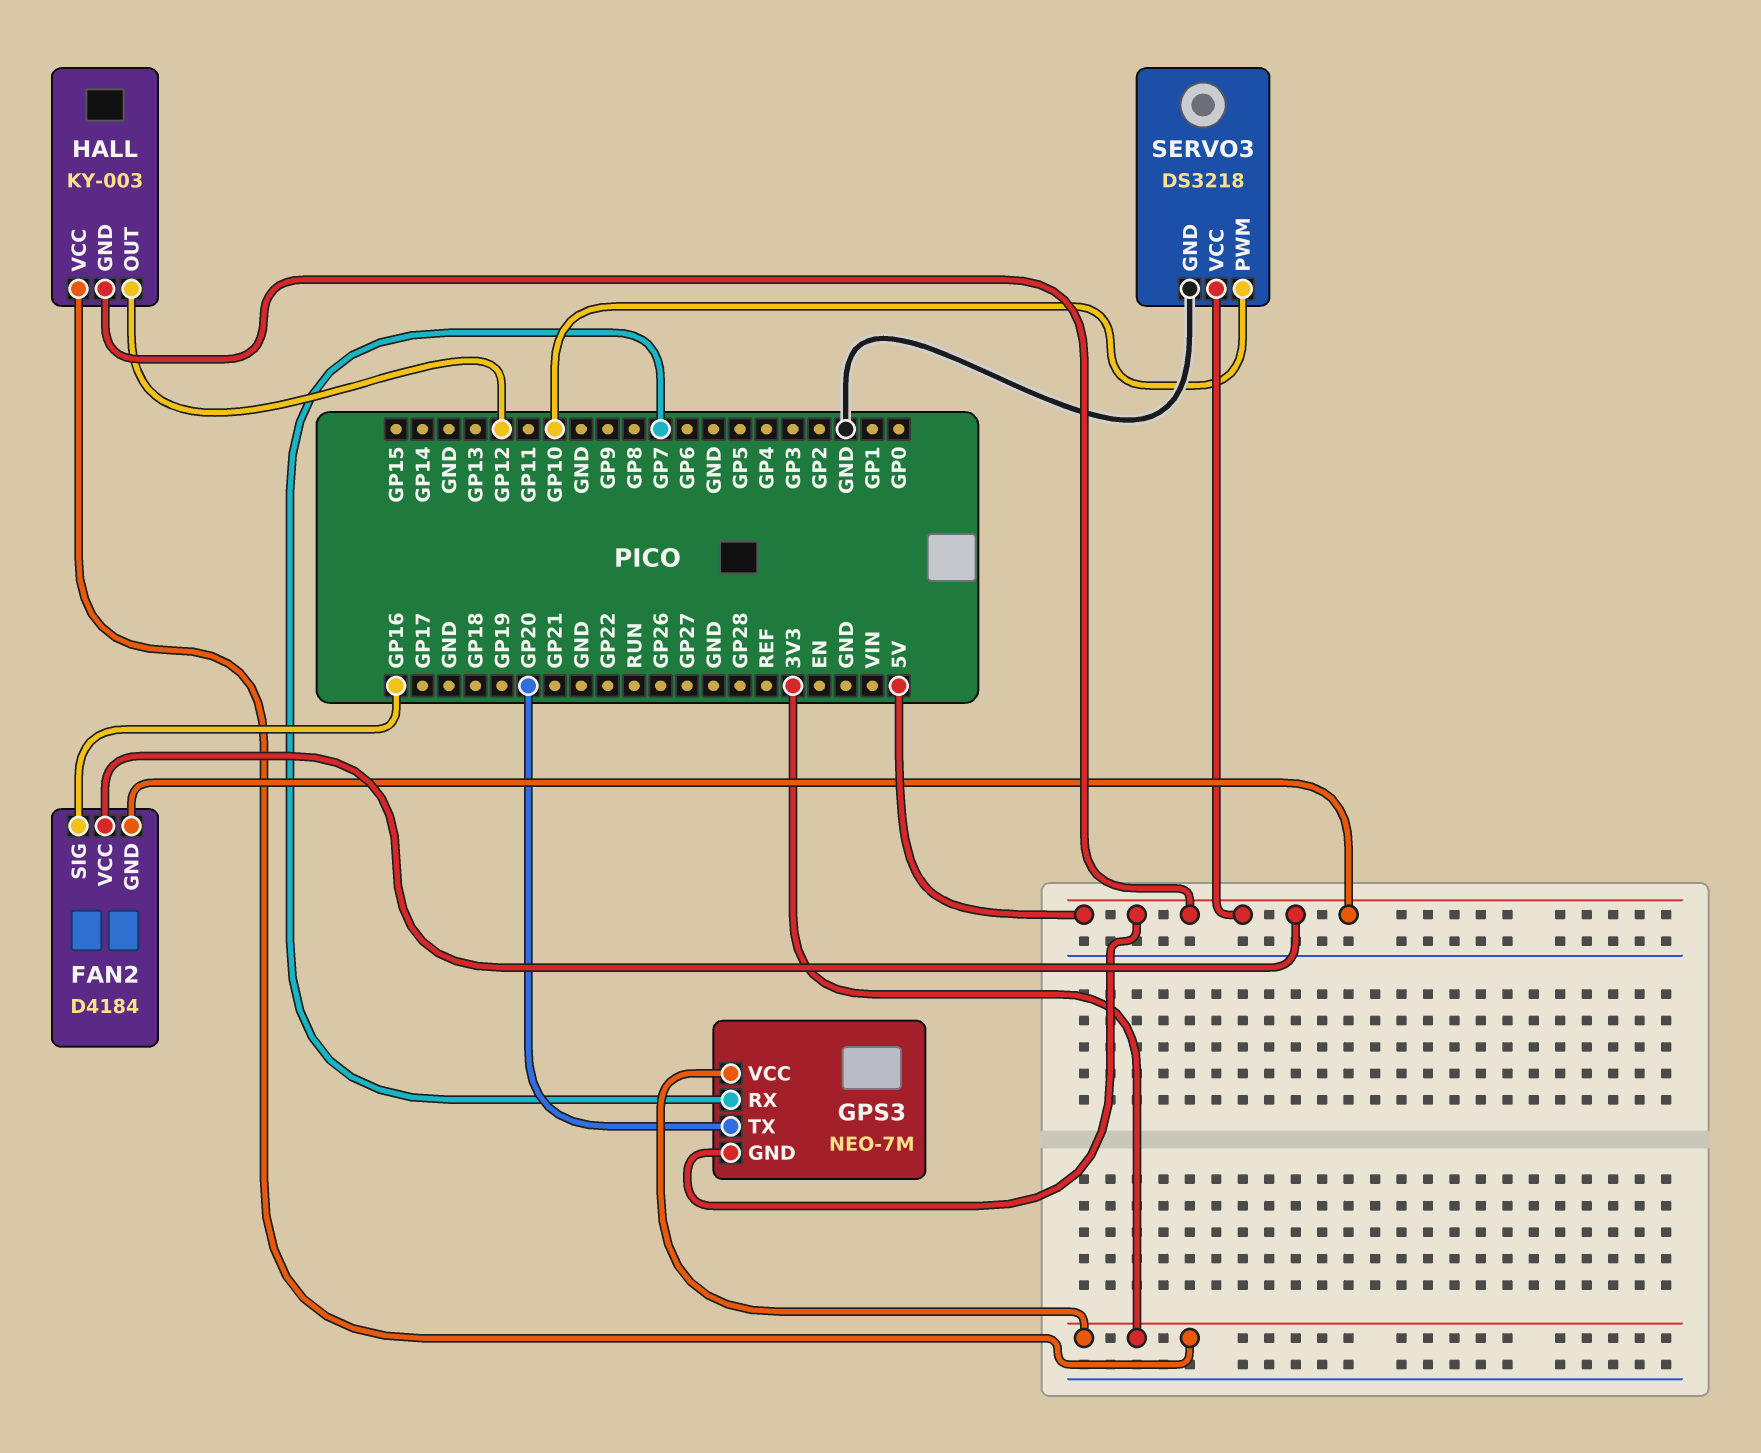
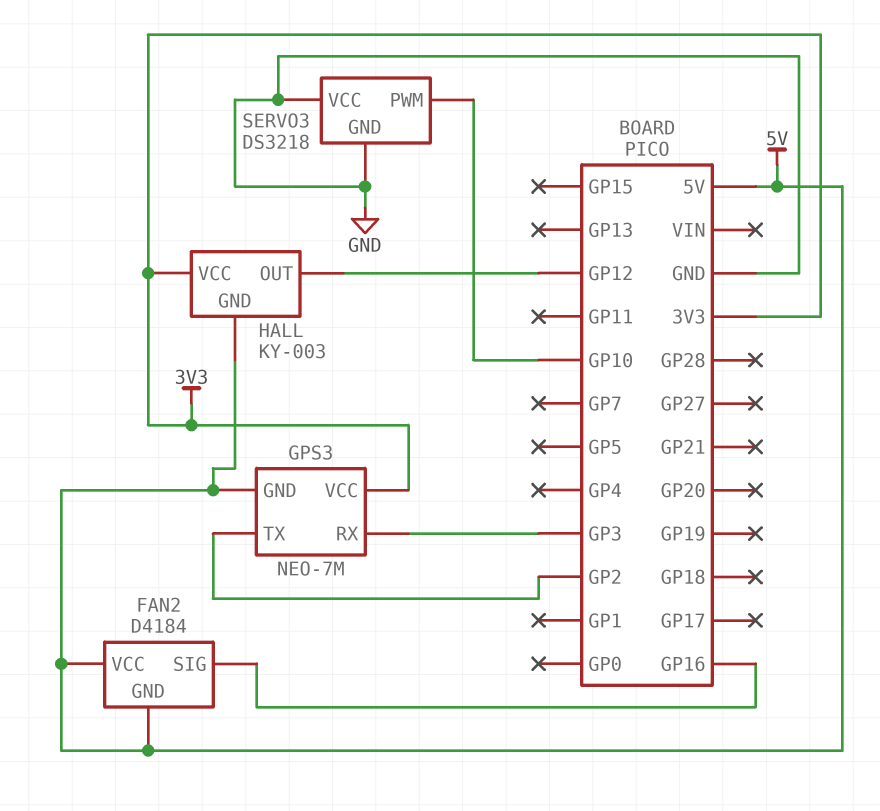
GPS3 pin RX: GP7 -> GP3
GPS3 pin TX: GP20 -> GP2
SERVO3 pin VCC: 5V -> GND

